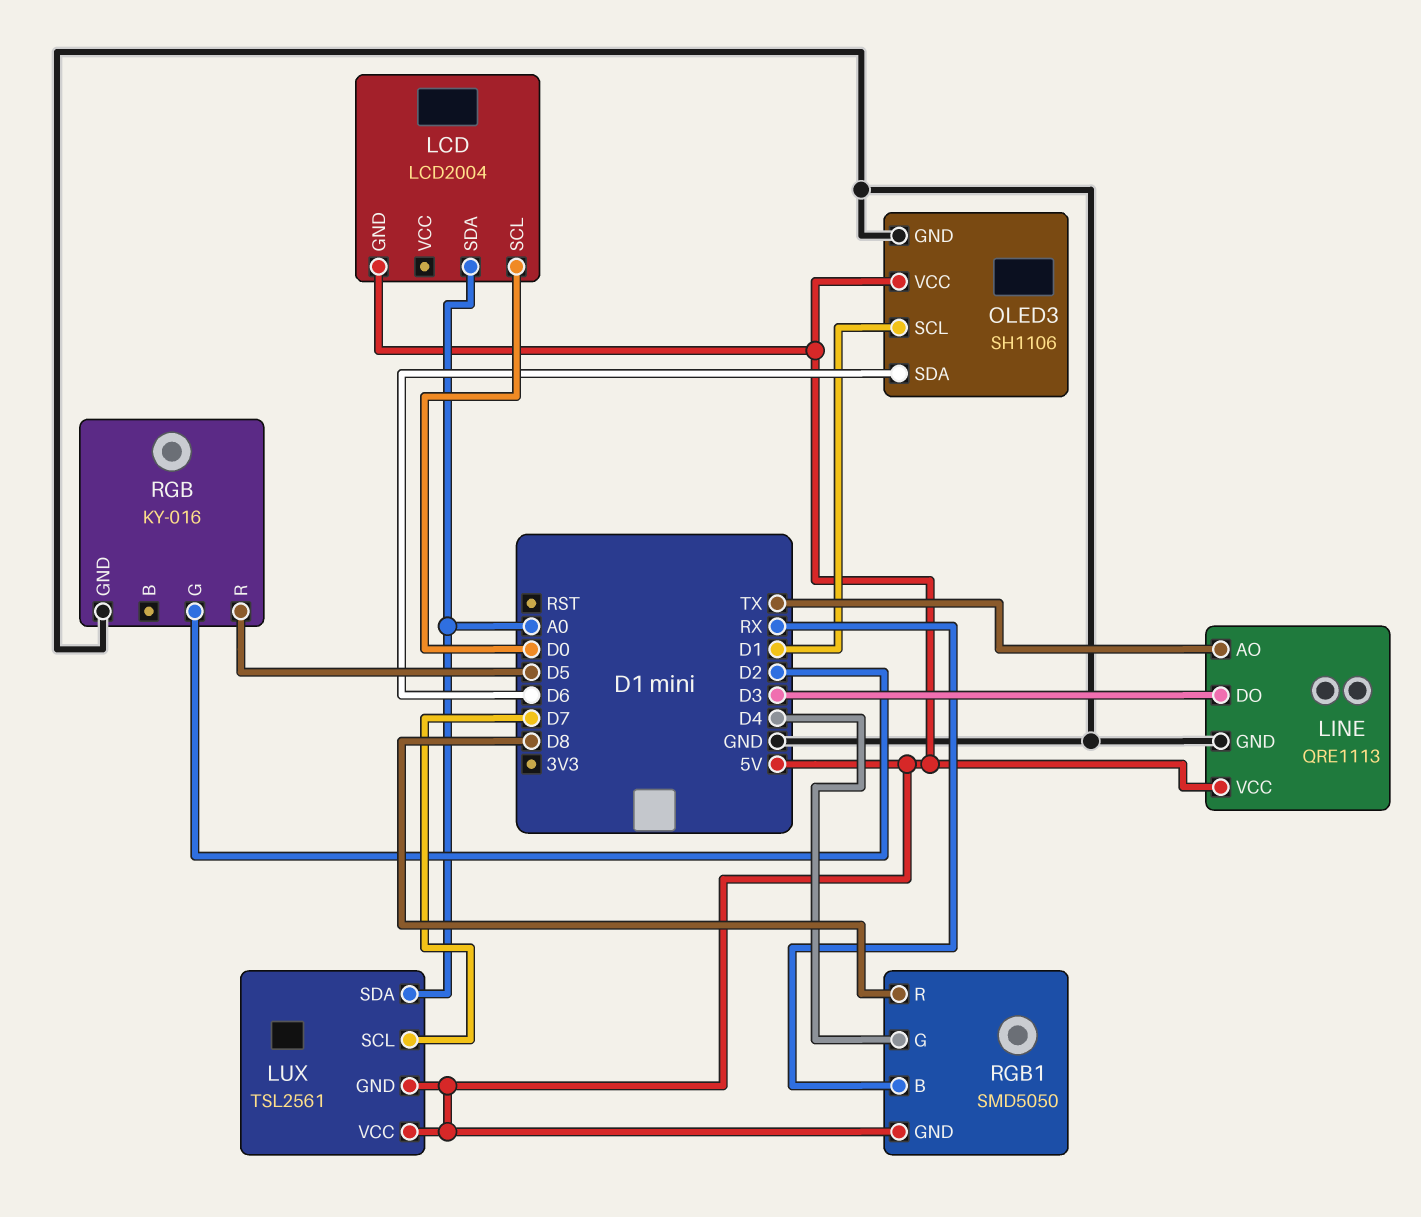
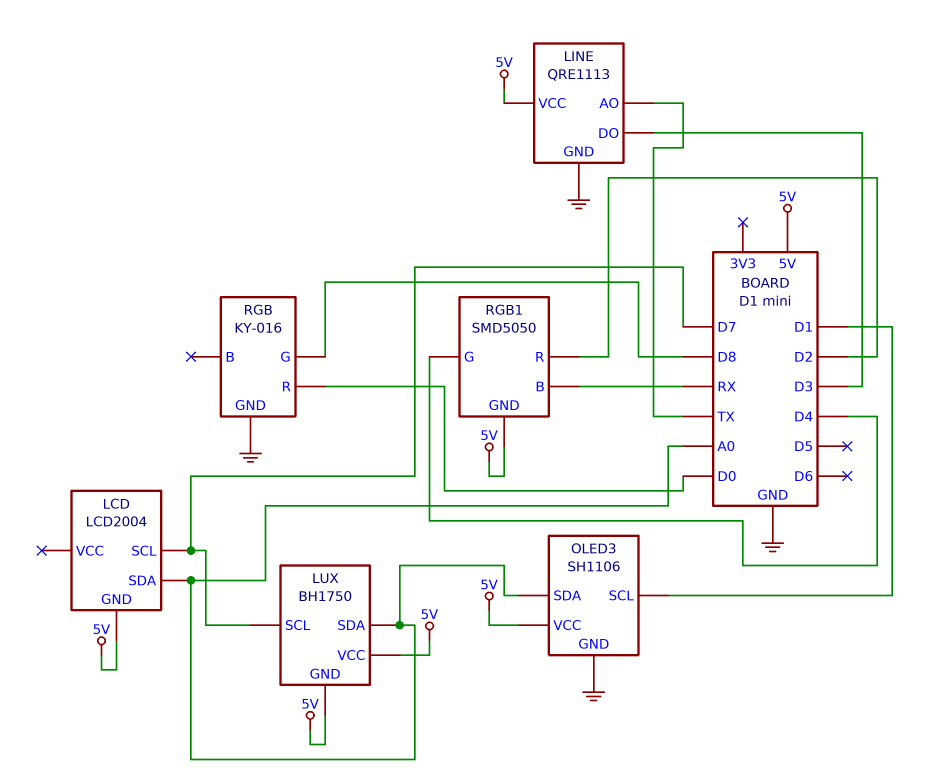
LCD pin SCL: D0 -> D7
LUX: TSL2561 -> BH1750
OLED3 pin SDA: D6 -> A0
RGB pin G: D2 -> D8
RGB pin R: D5 -> D0
RGB1 pin R: D8 -> D2

